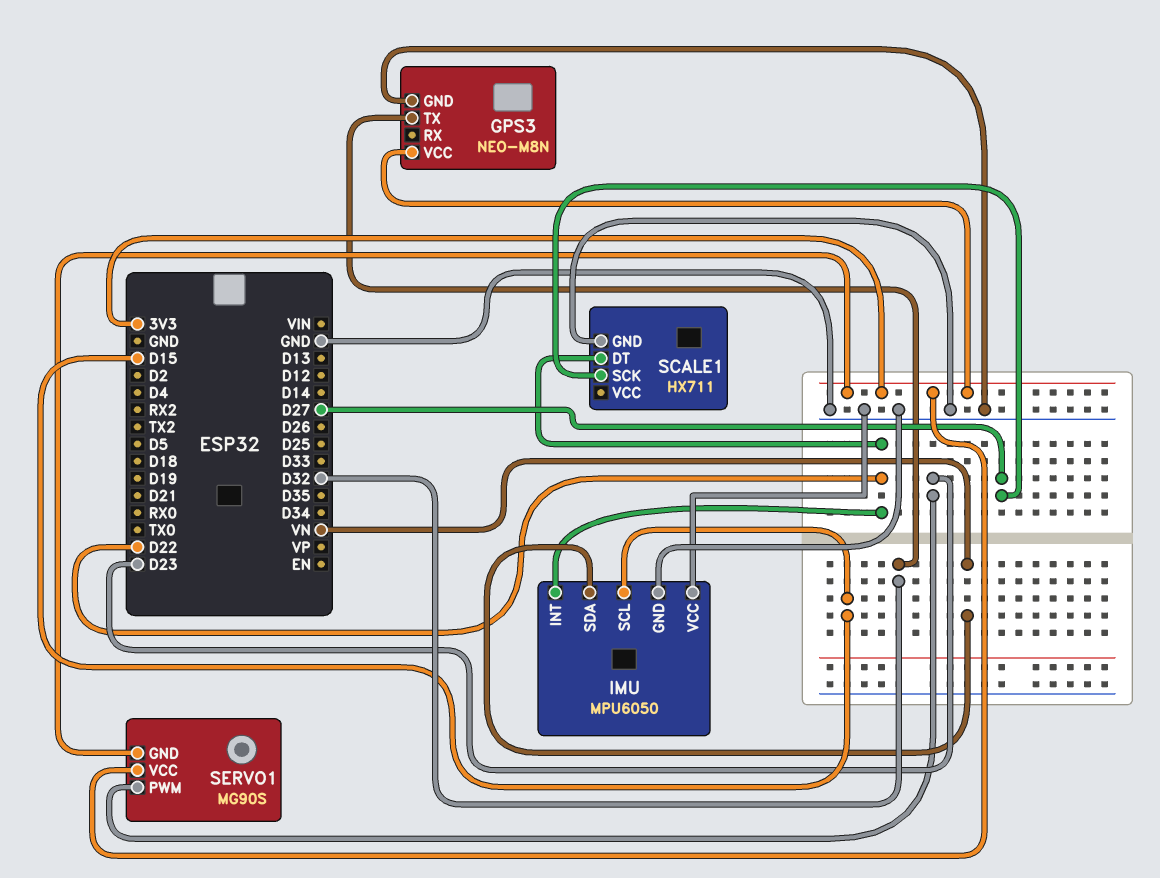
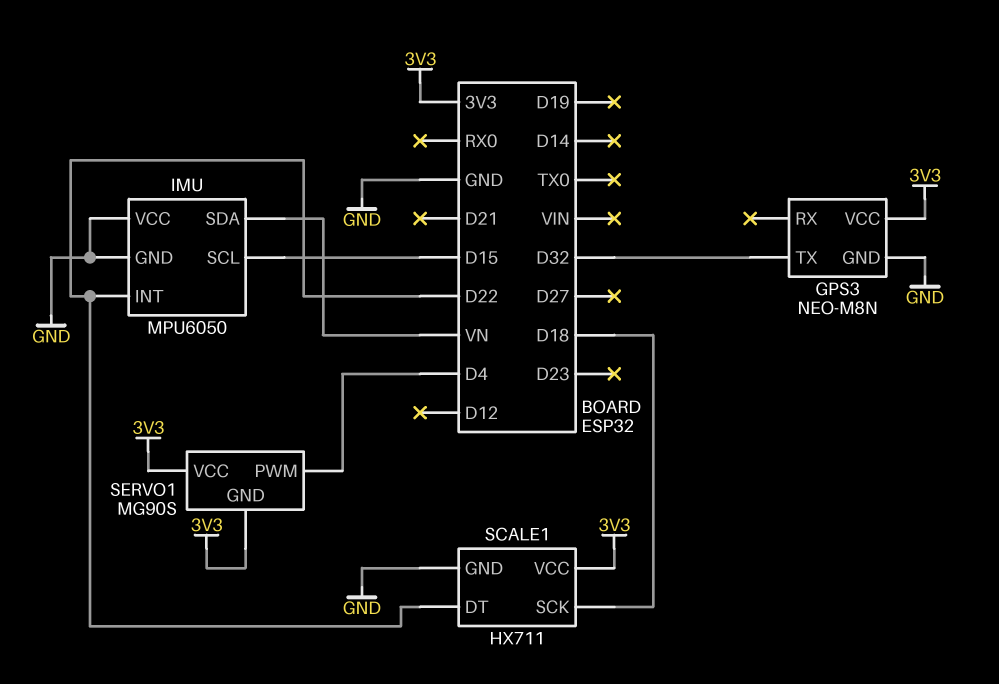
SCALE1 pin SCK: D27 -> D18
SCALE1 pin VCC: none -> 3V3
SERVO1 pin PWM: D23 -> D4

